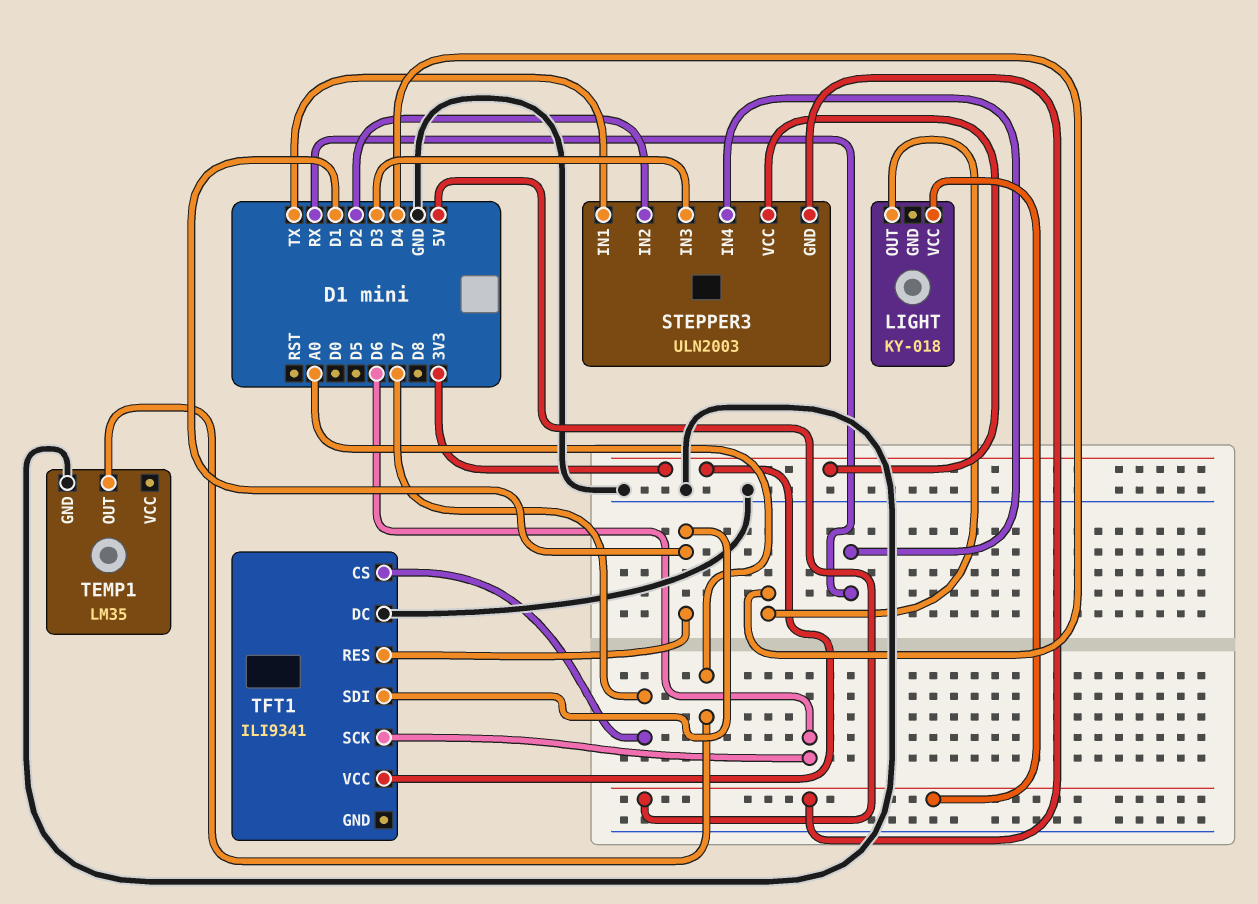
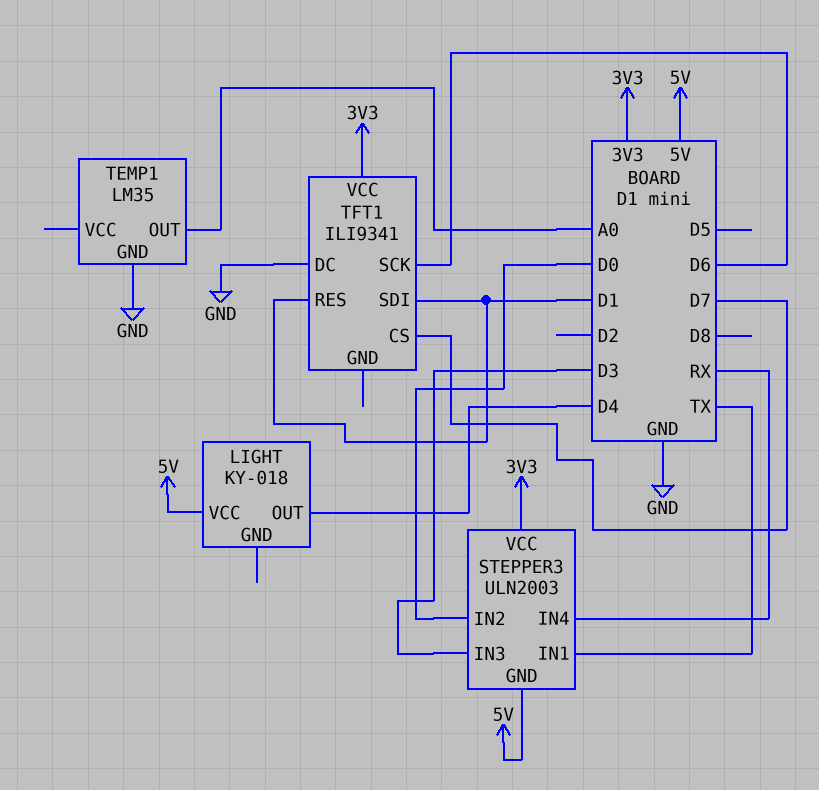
STEPPER3 pin IN2: D2 -> D0

